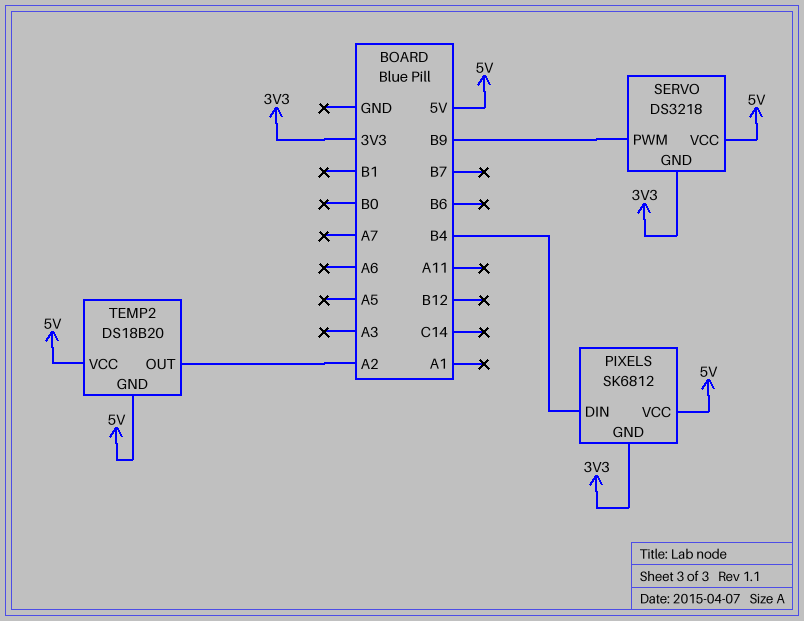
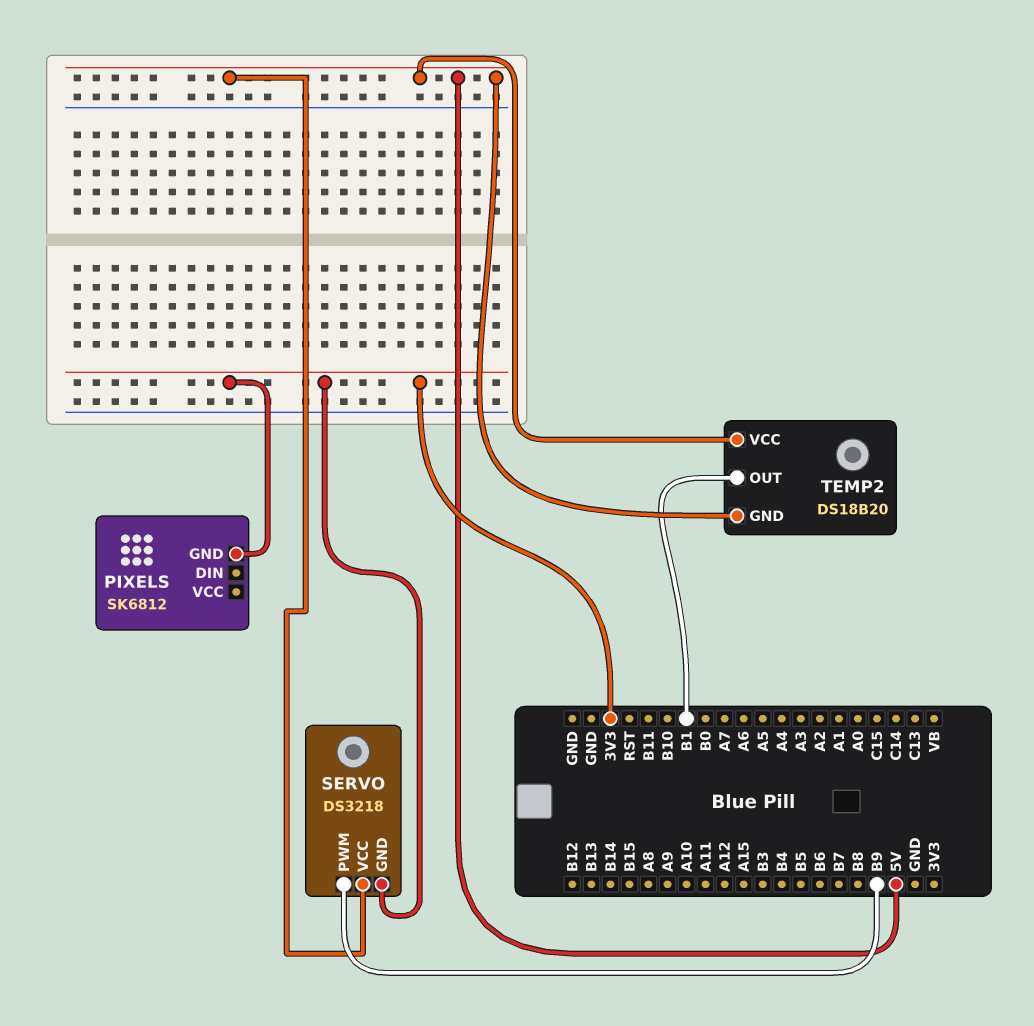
PIXELS pin DIN: B4 -> none
PIXELS pin VCC: 5V -> none
TEMP2 pin OUT: A2 -> B1

